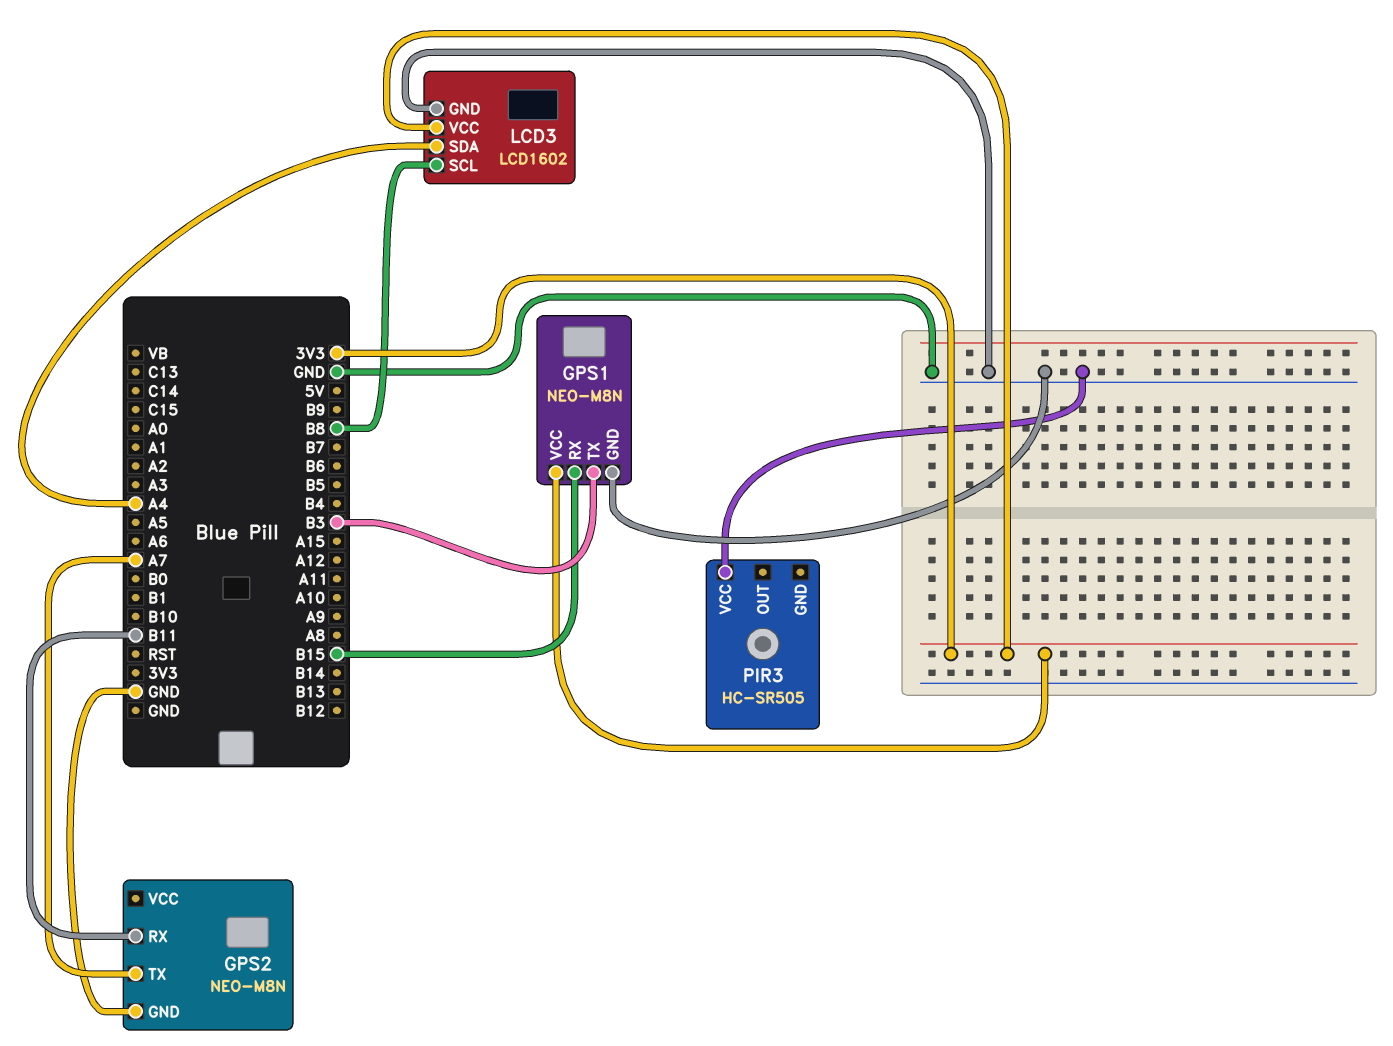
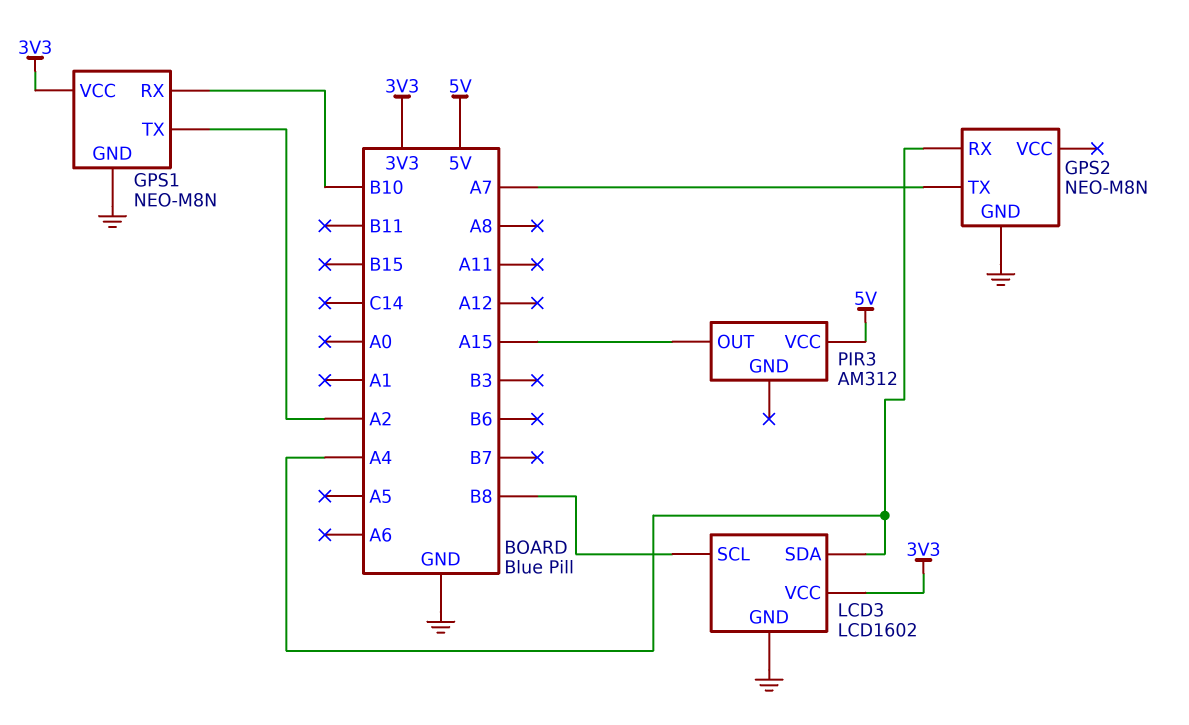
GPS1 pin RX: B15 -> B10
GPS1 pin TX: B3 -> A2
GPS2 pin RX: B11 -> A4
PIR3: HC-SR505 -> AM312
PIR3 pin OUT: none -> A15
PIR3 pin VCC: GND -> 5V

